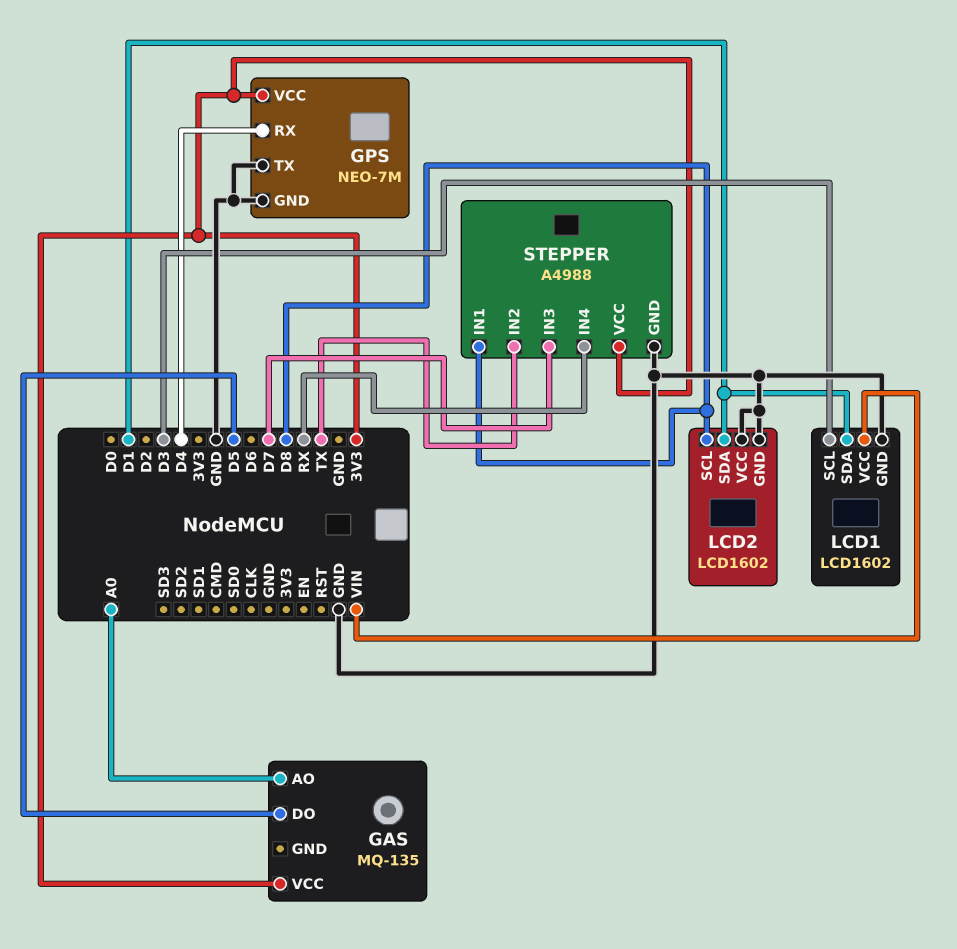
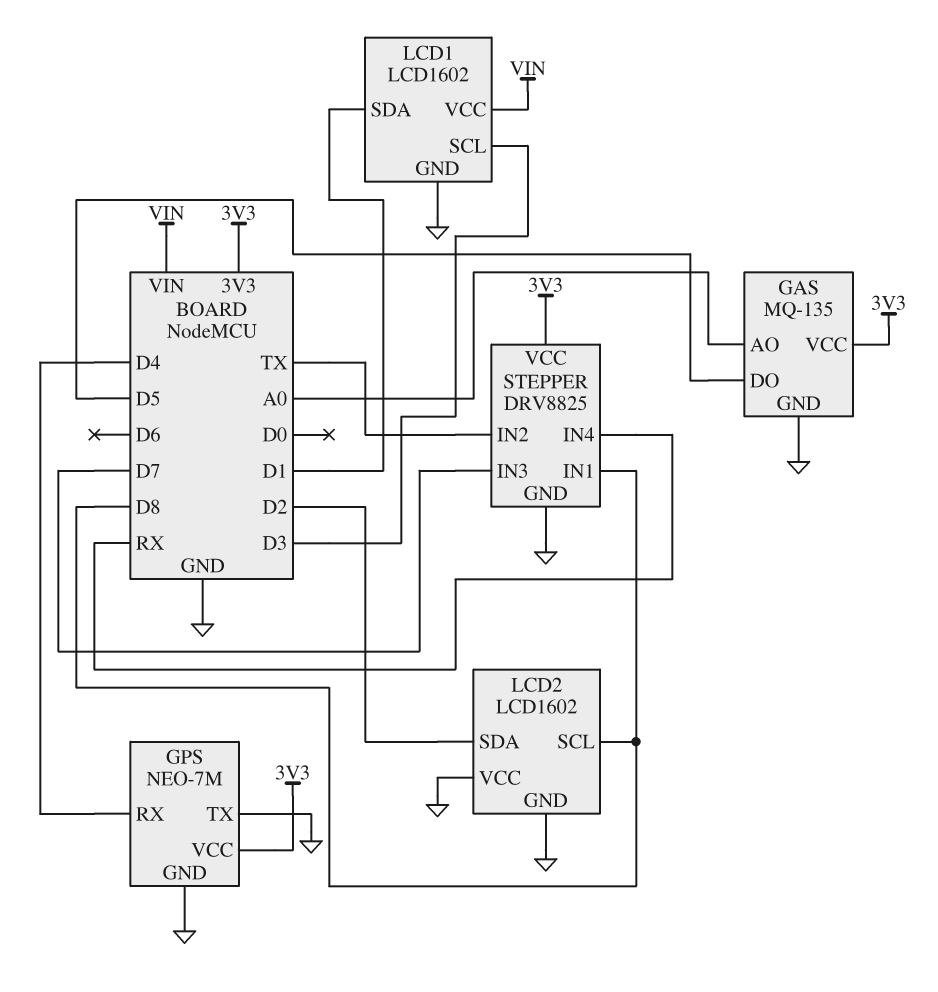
GAS pin GND: none -> GND
LCD2 pin SDA: D1 -> D2
STEPPER: A4988 -> DRV8825

